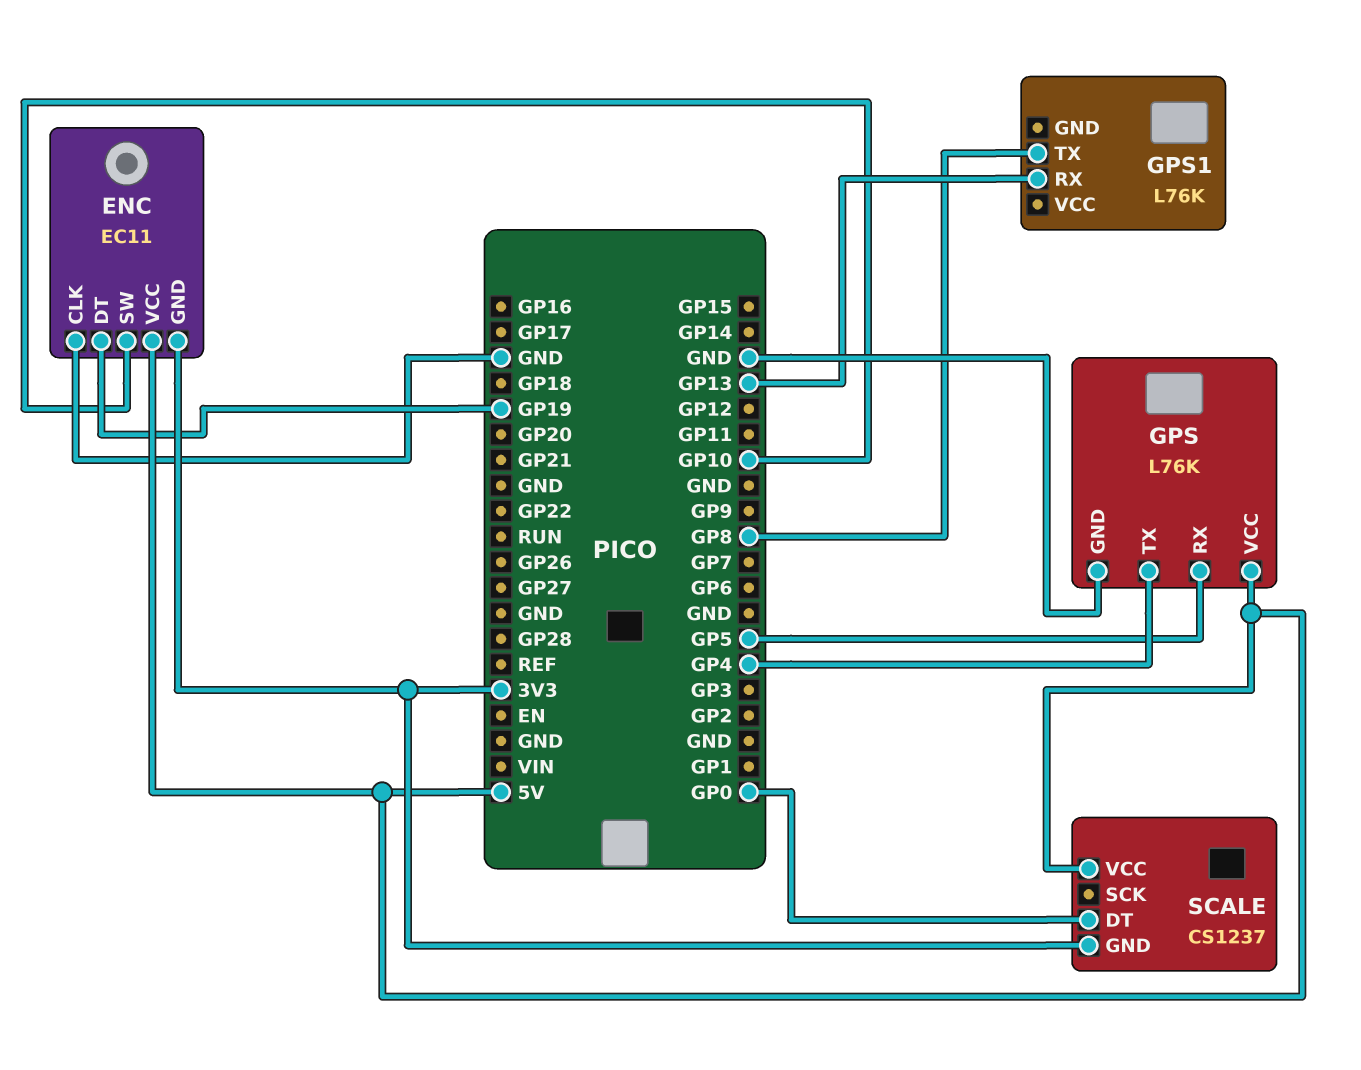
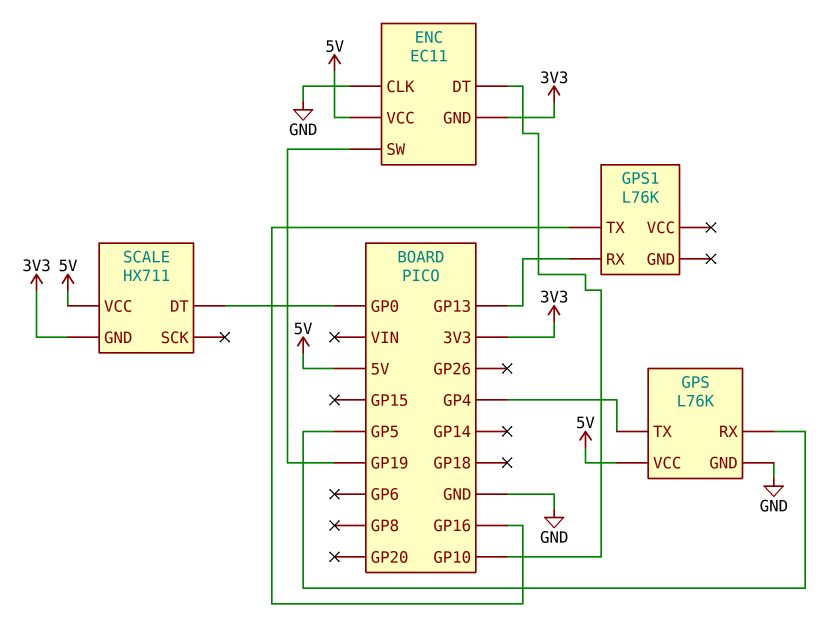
ENC pin DT: GP19 -> GP10
ENC pin SW: GP10 -> GP19
GPS1 pin TX: GP8 -> GP16
SCALE: CS1237 -> HX711

